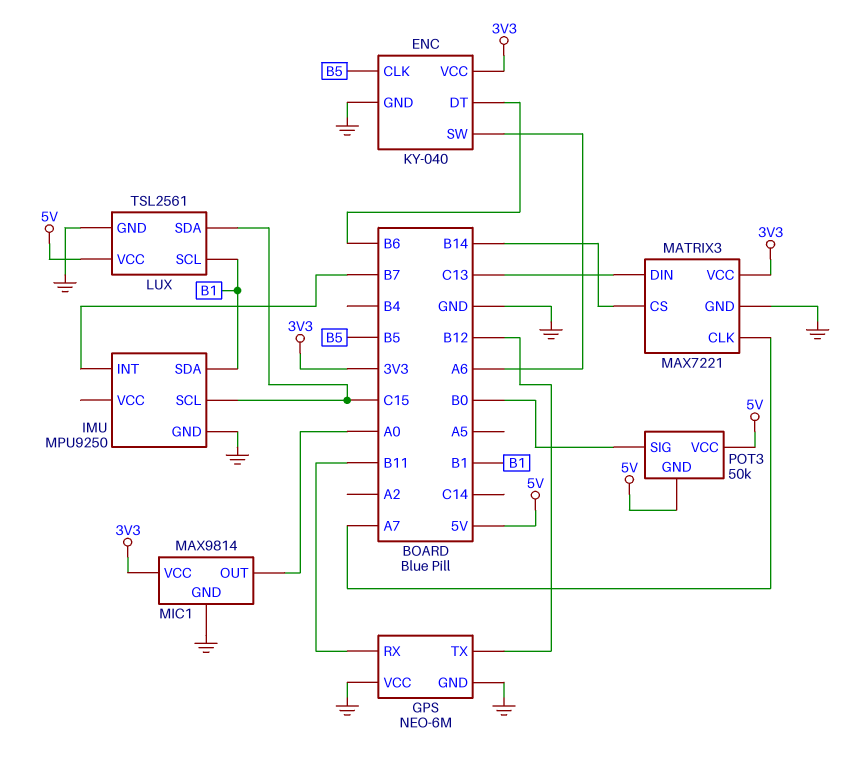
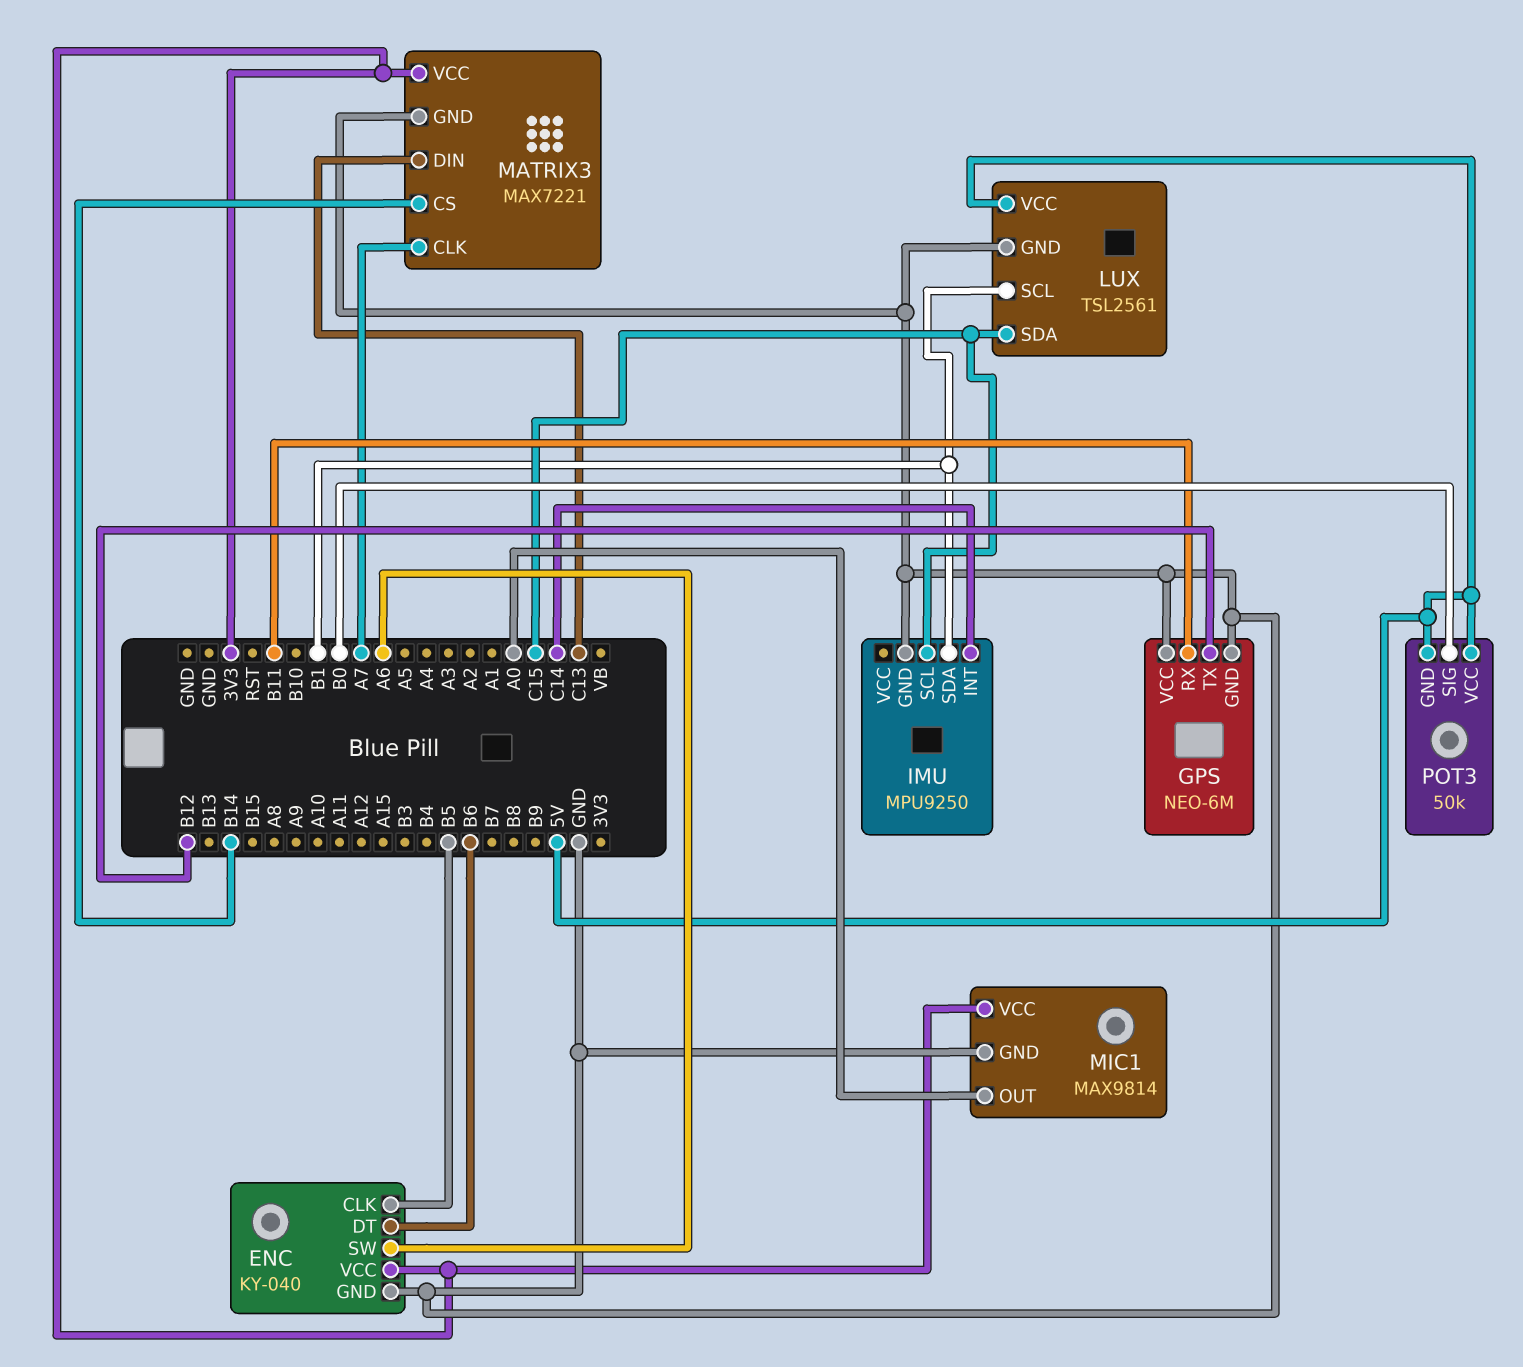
IMU pin INT: B7 -> C14

